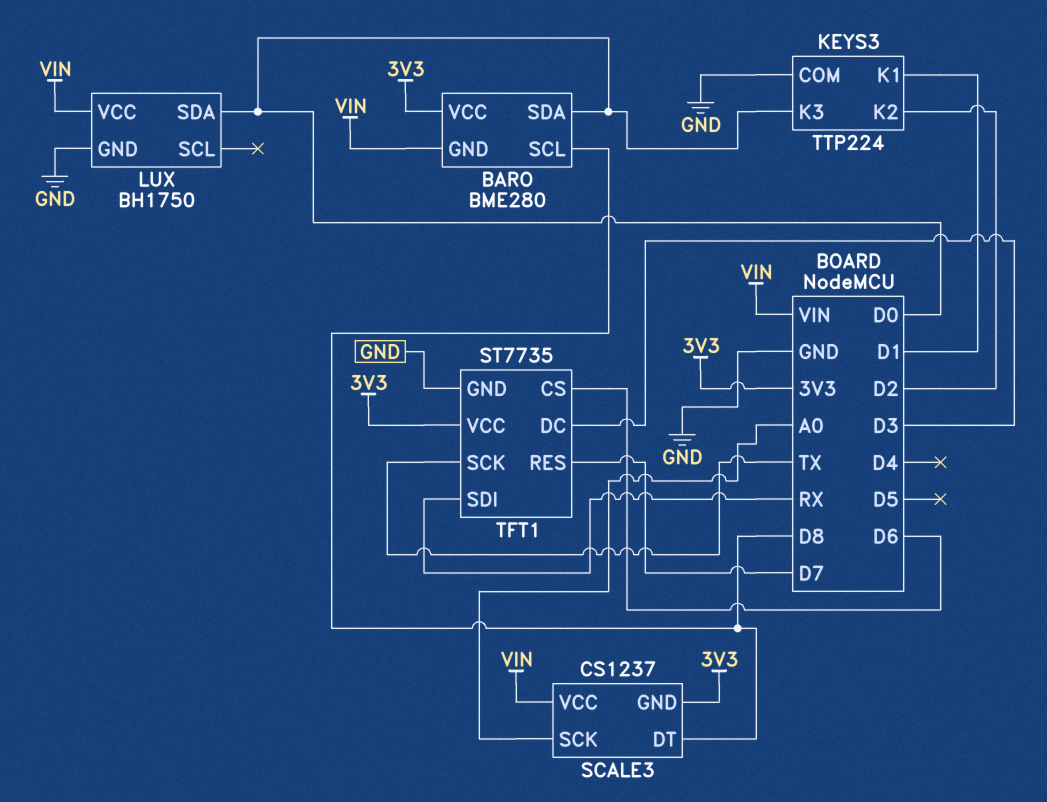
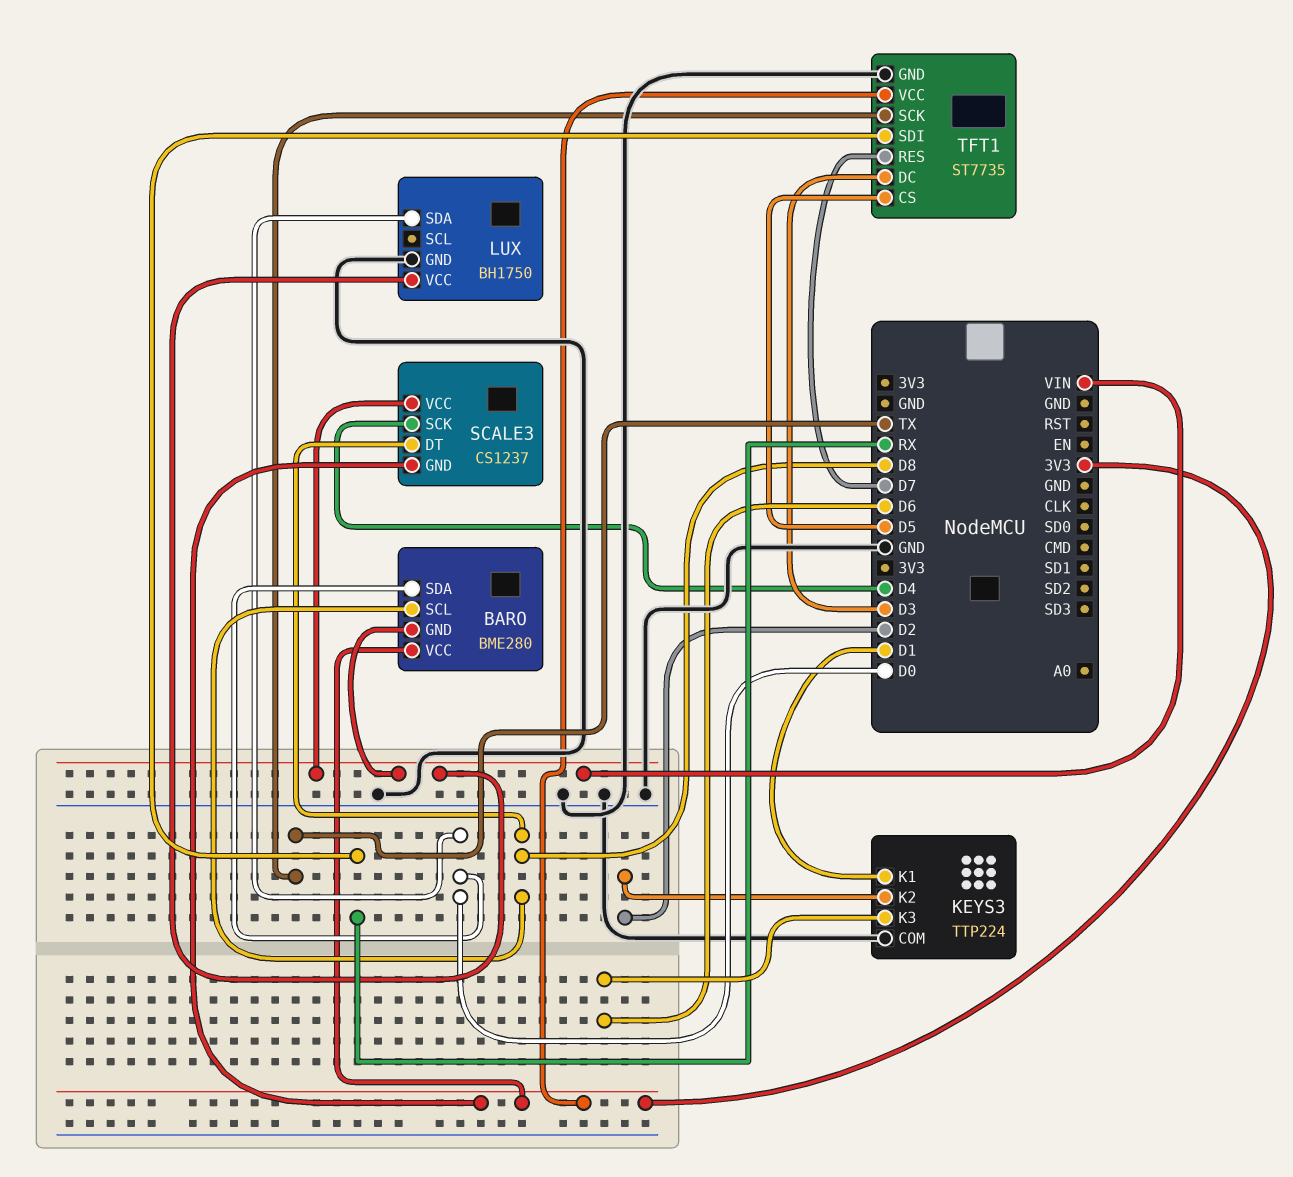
KEYS3 pin K3: D0 -> D6
SCALE3 pin SCK: A0 -> D4
TFT1 pin CS: D6 -> D5

